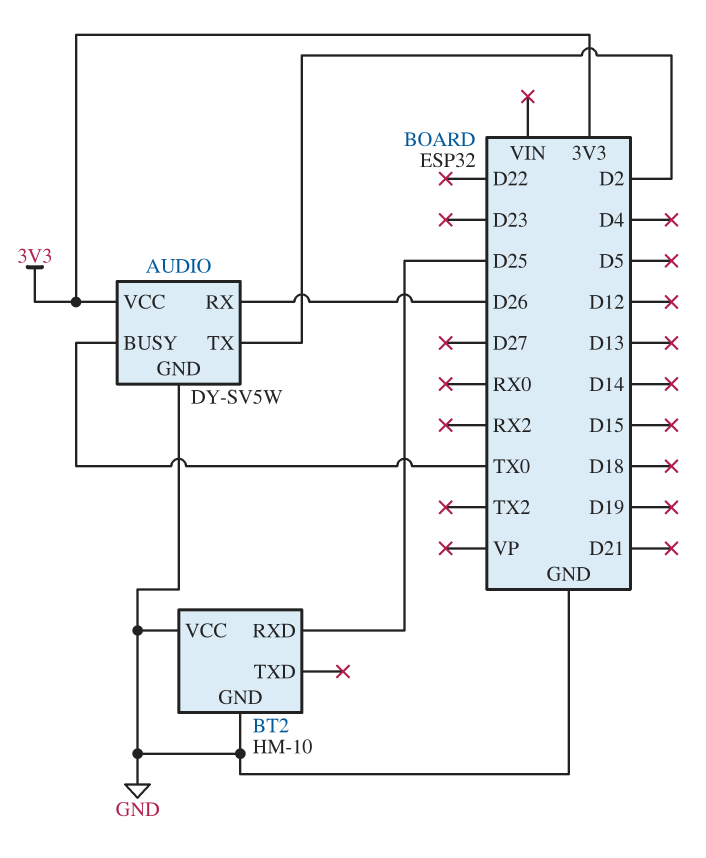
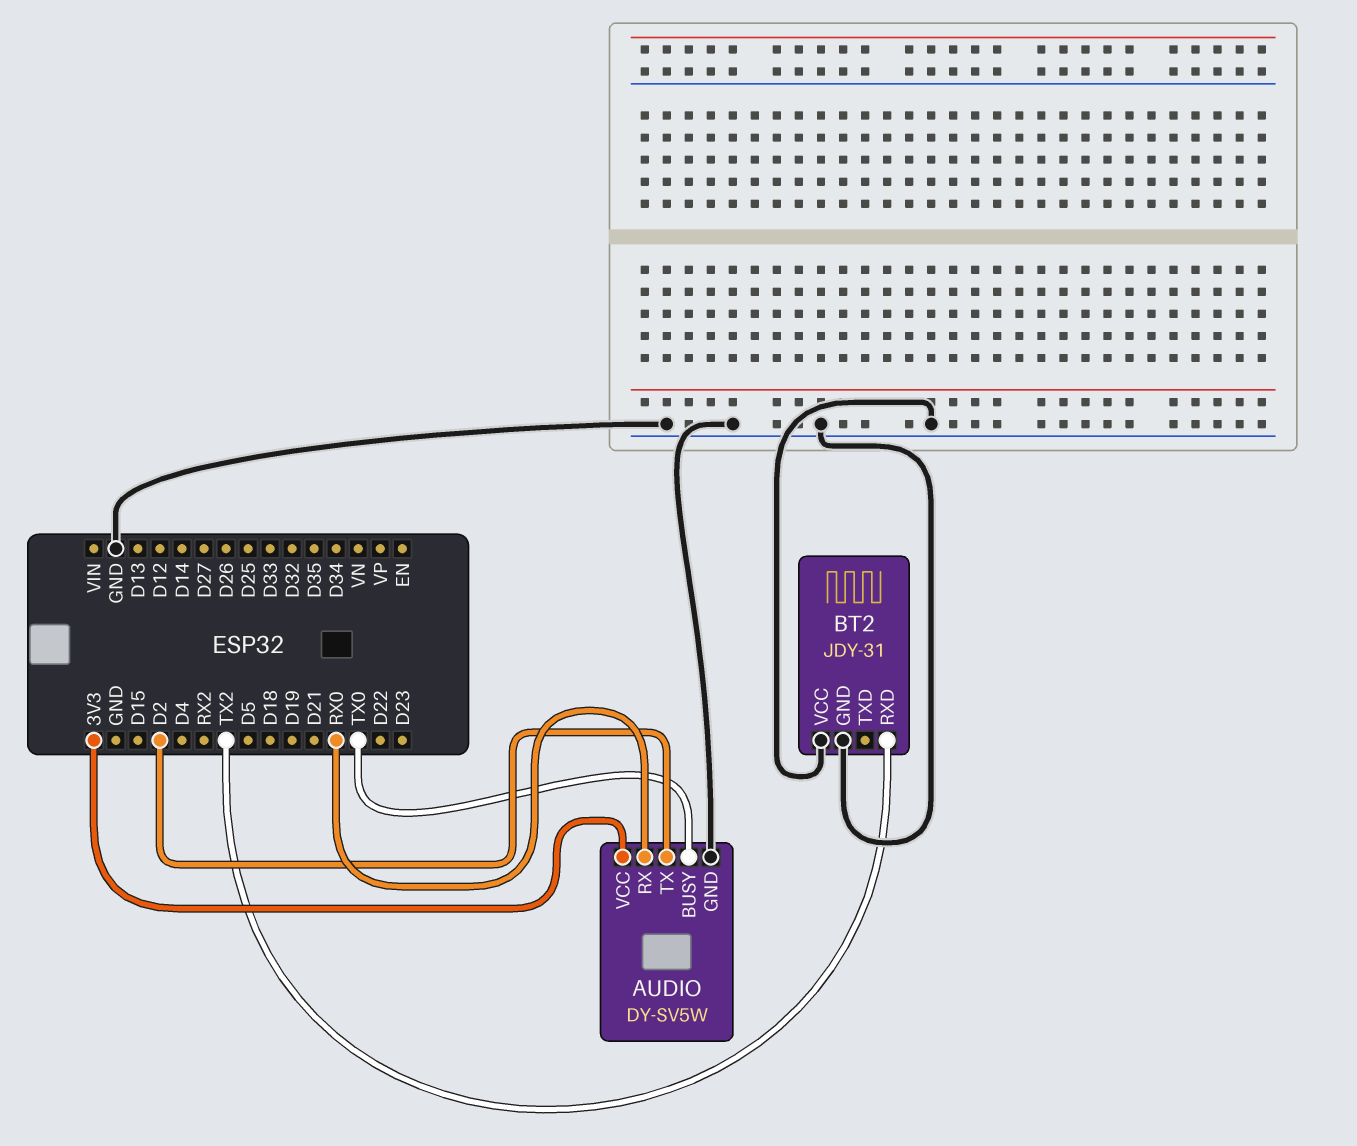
AUDIO pin RX: D26 -> RX0
BT2: HM-10 -> JDY-31
BT2 pin RXD: D25 -> TX2

